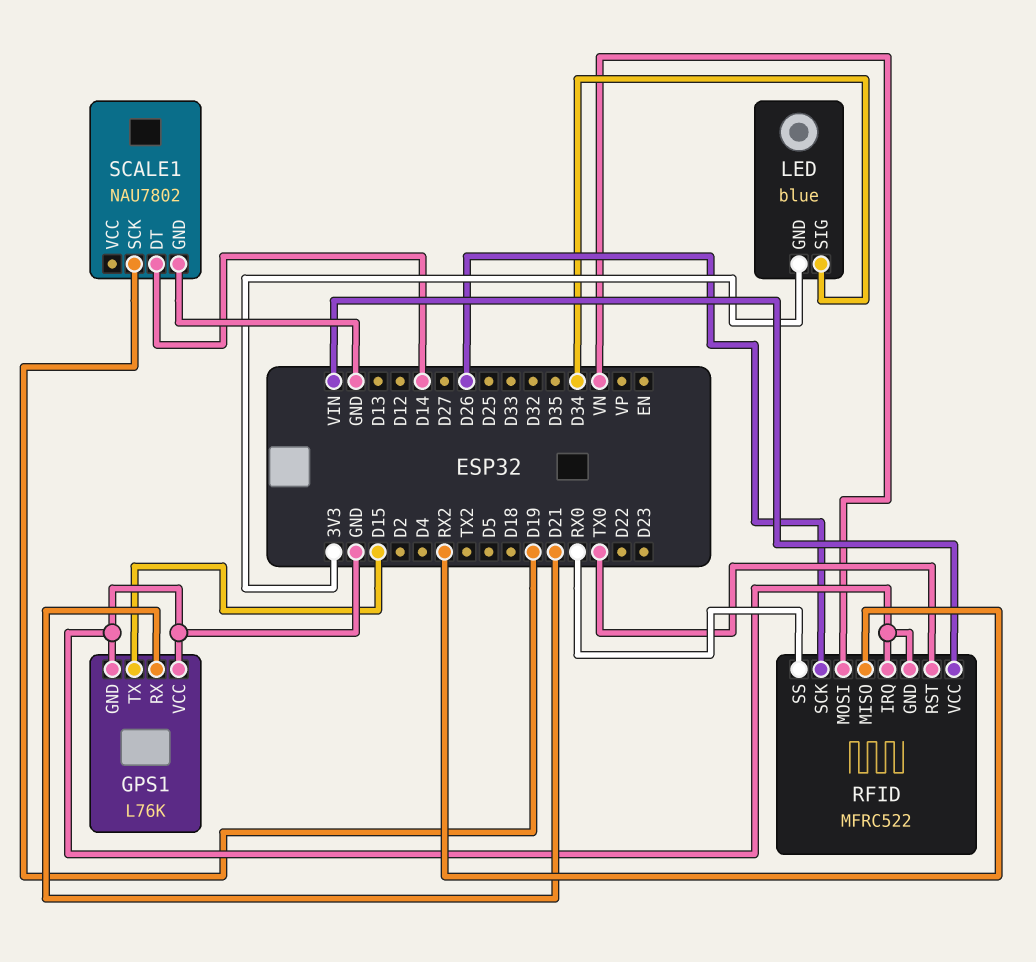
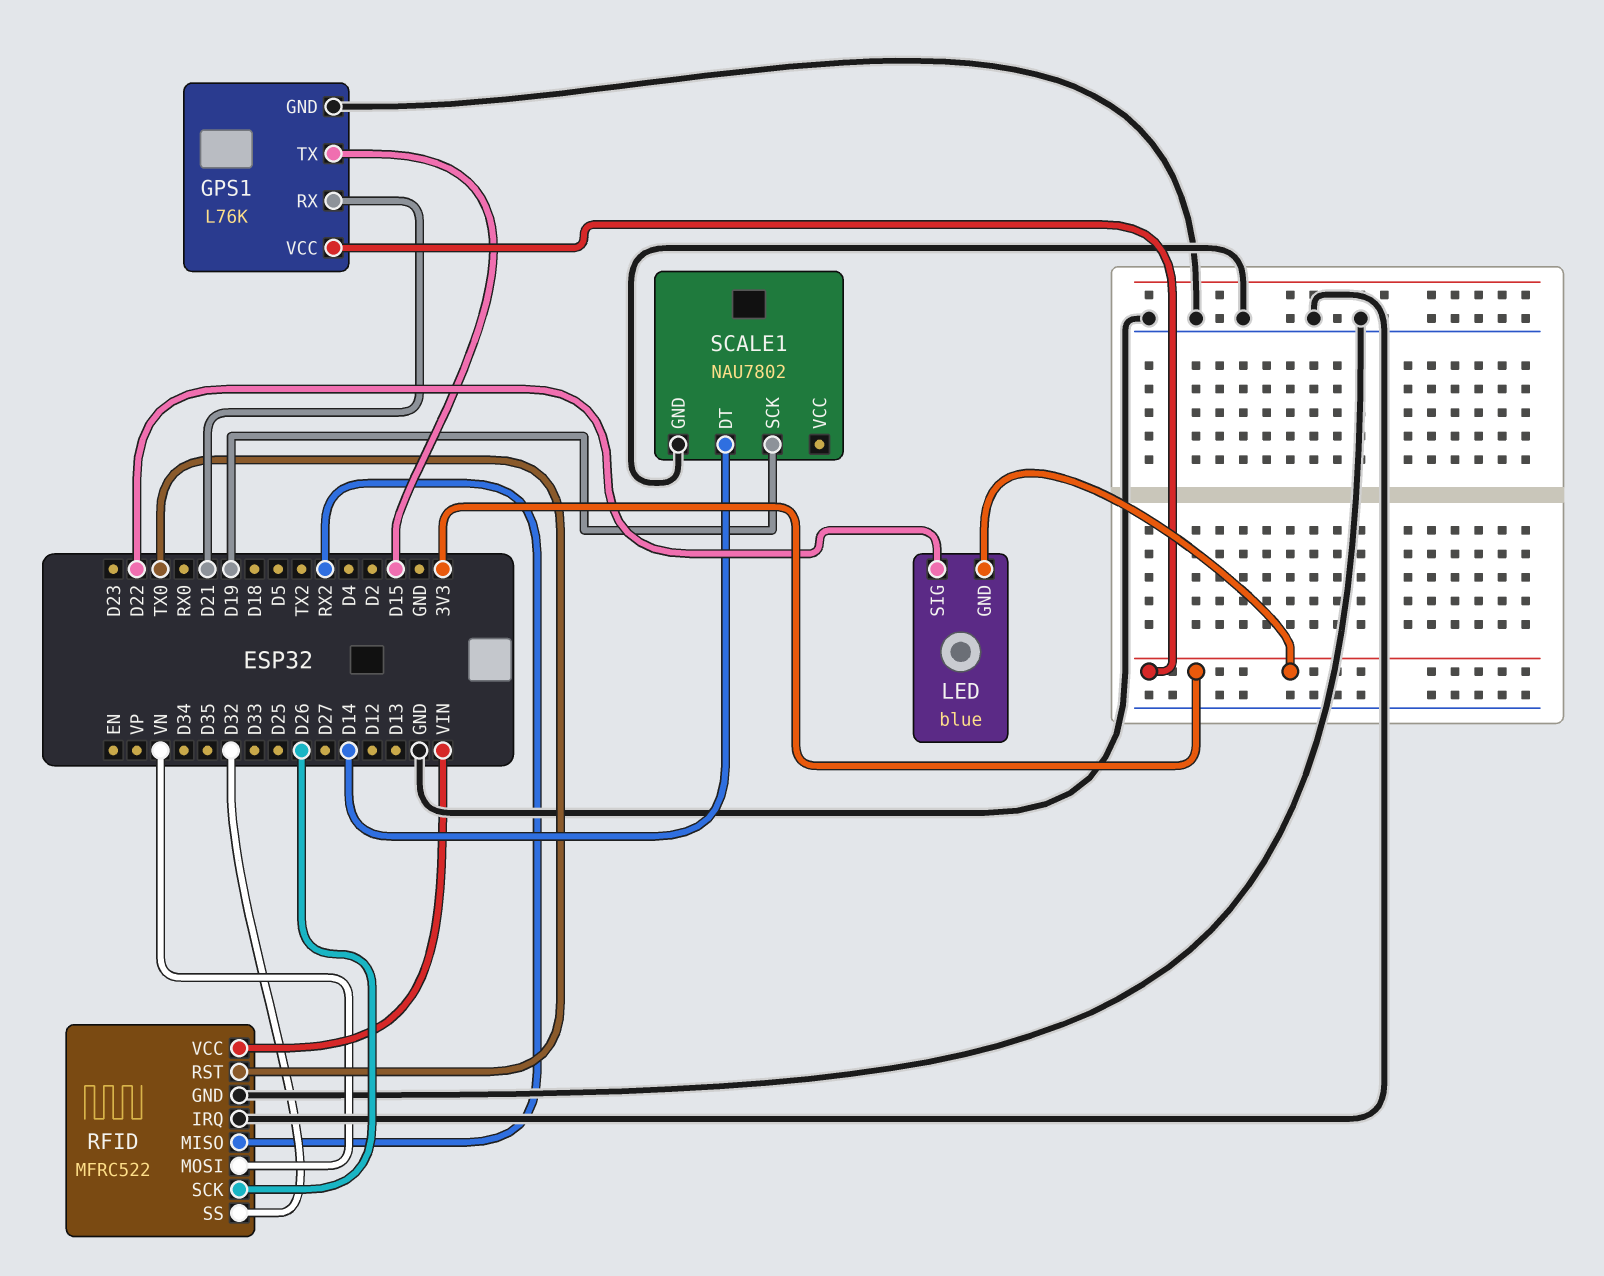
GPS1 pin VCC: GND -> 3V3
LED pin SIG: D34 -> D22
RFID pin SS: RX0 -> D32

